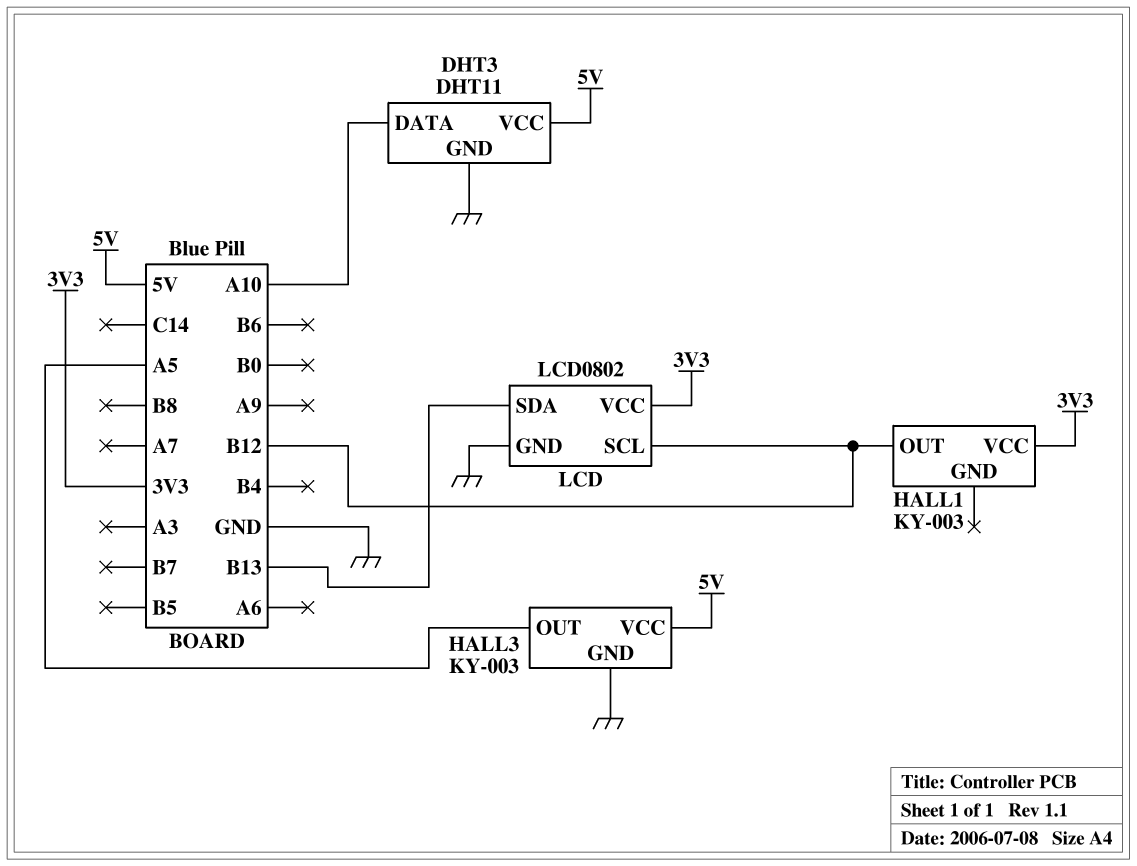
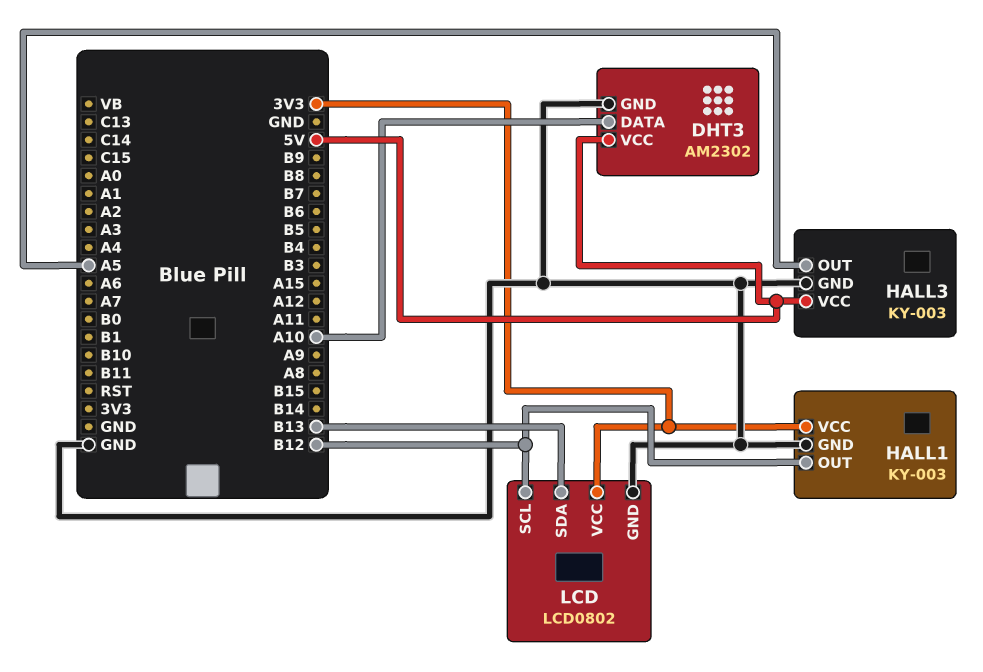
DHT3: DHT11 -> AM2302
HALL1 pin GND: none -> GND

